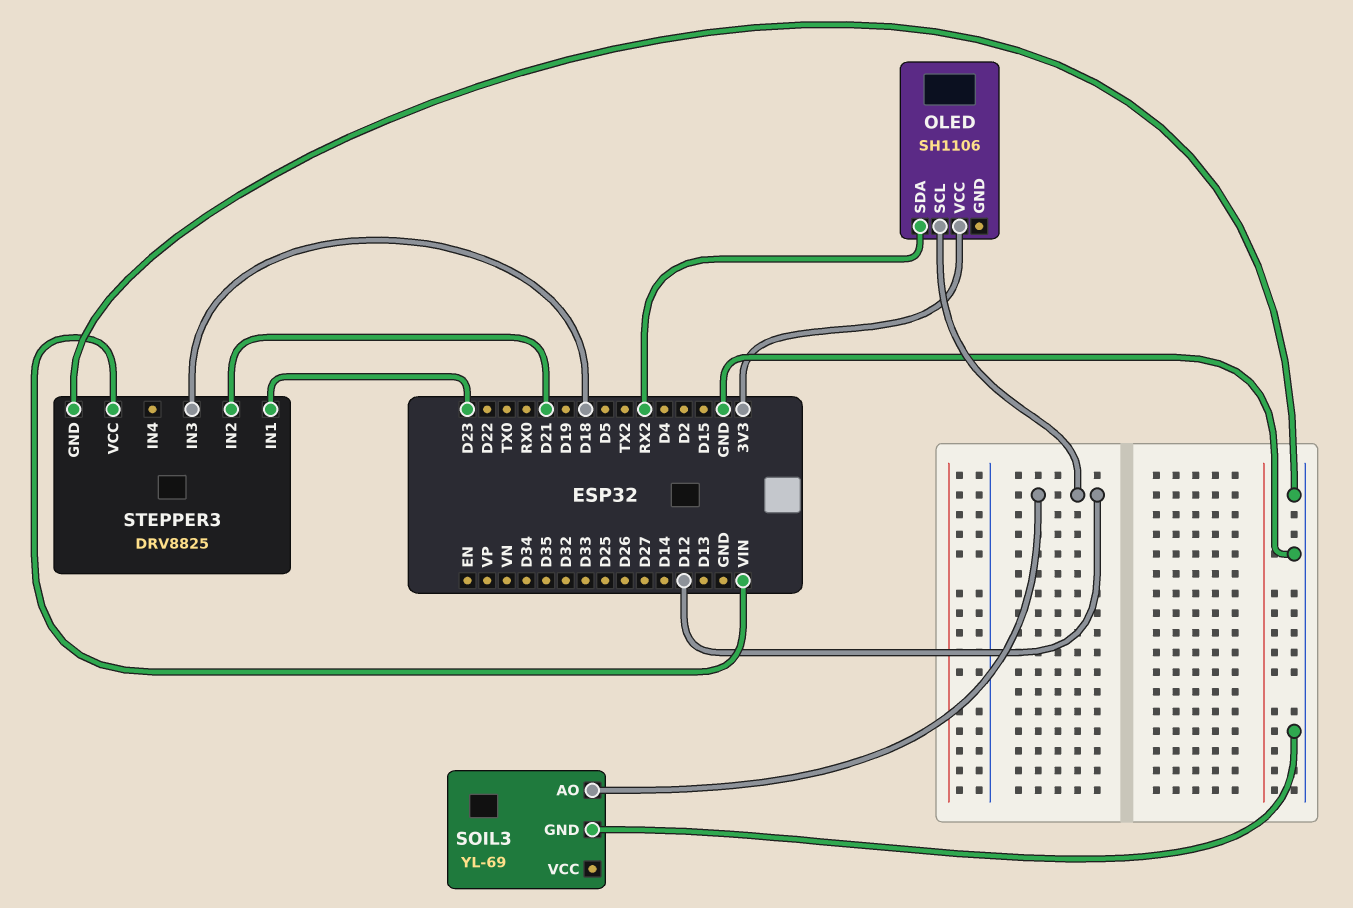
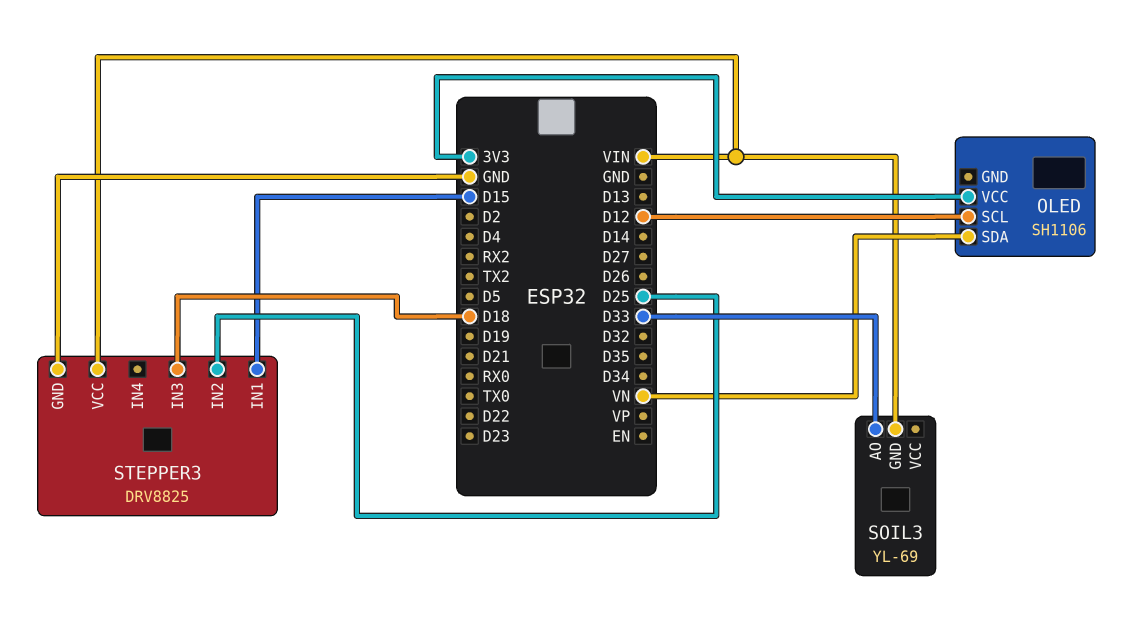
OLED pin SDA: RX2 -> VN
SOIL3 pin AO: D12 -> D33
SOIL3 pin GND: GND -> VIN
STEPPER3 pin IN1: D23 -> D15
STEPPER3 pin IN2: D21 -> D25

